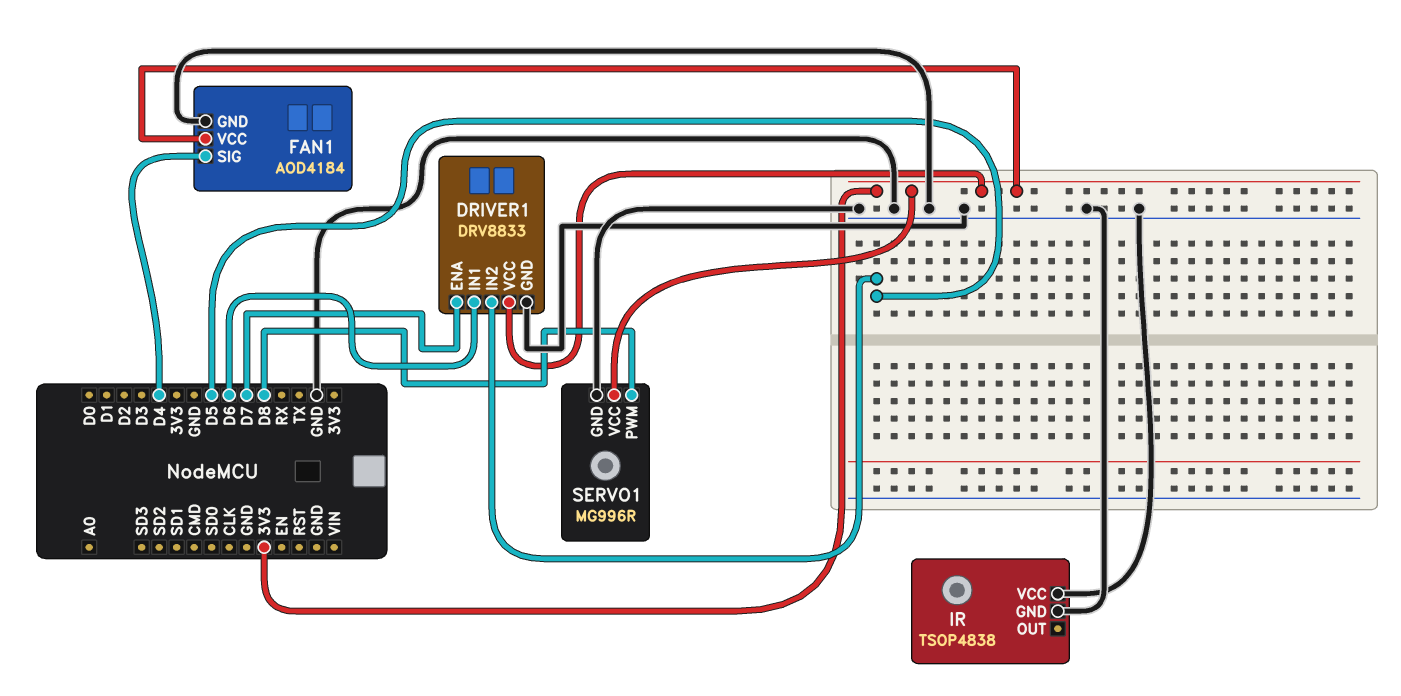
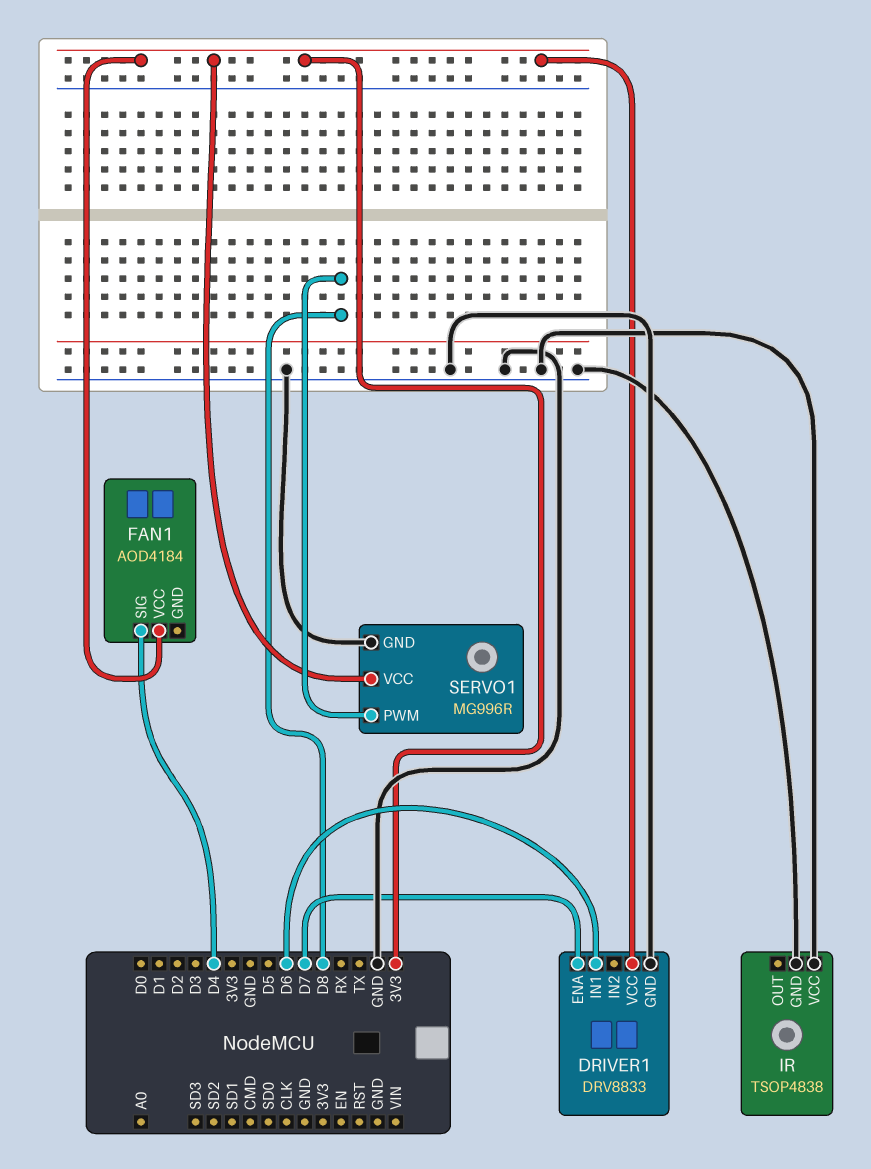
DRIVER1 pin IN2: D5 -> none
FAN1 pin GND: GND -> none

